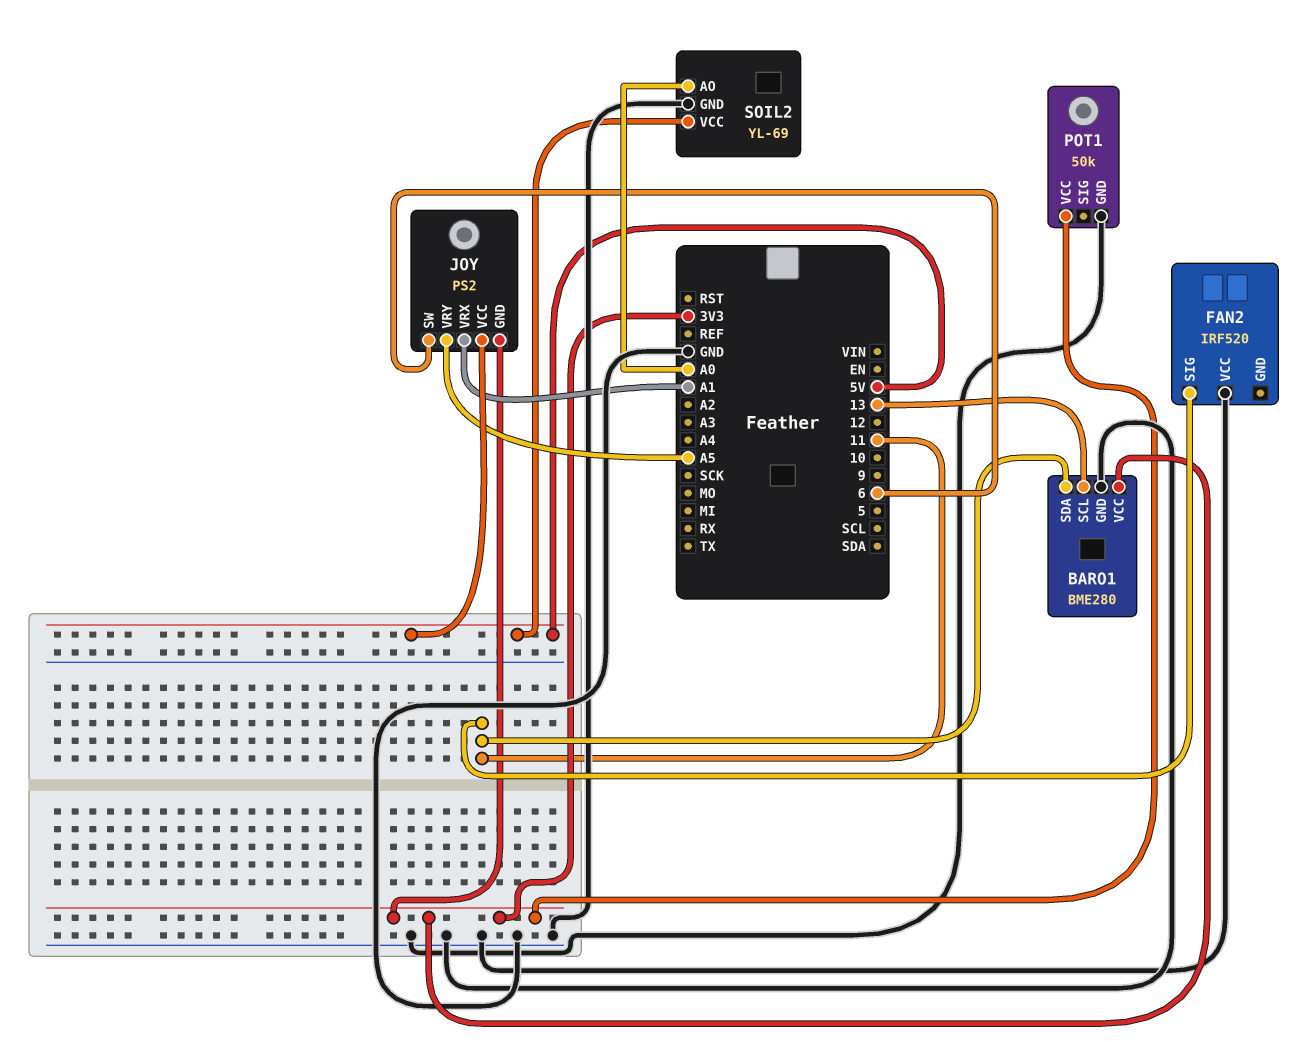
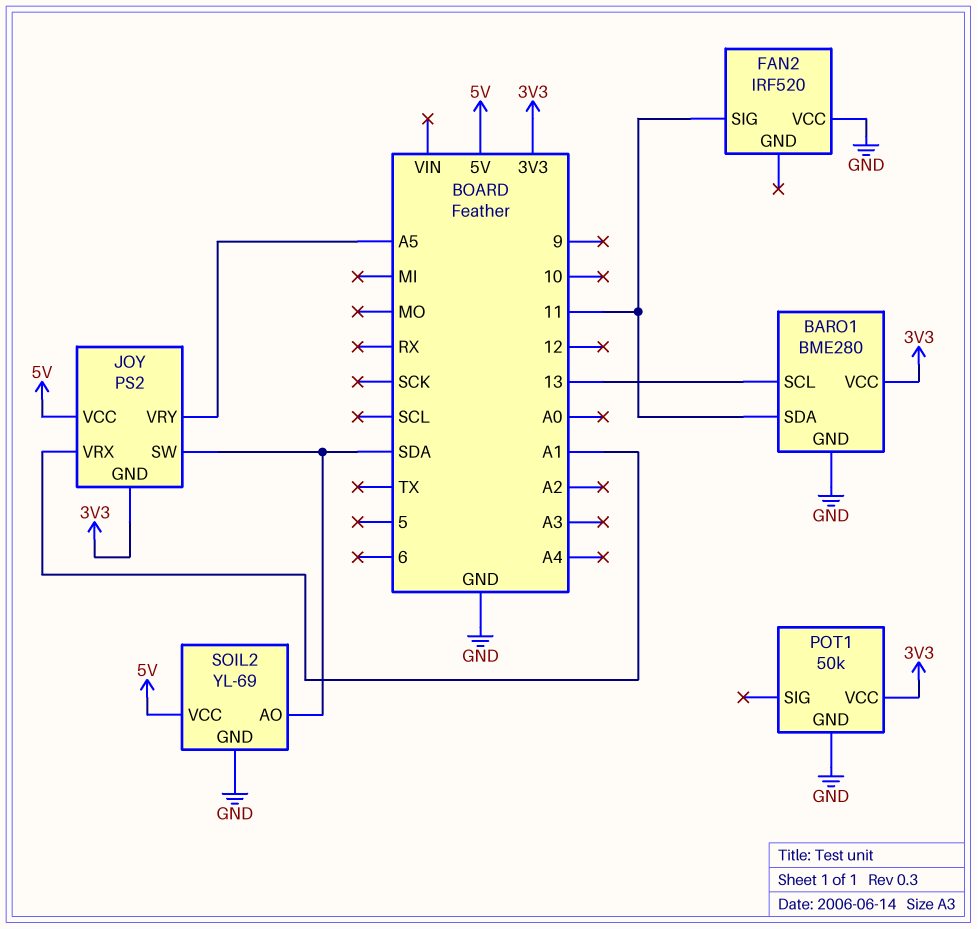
JOY pin SW: 6 -> SDA
SOIL2 pin AO: A0 -> SDA

